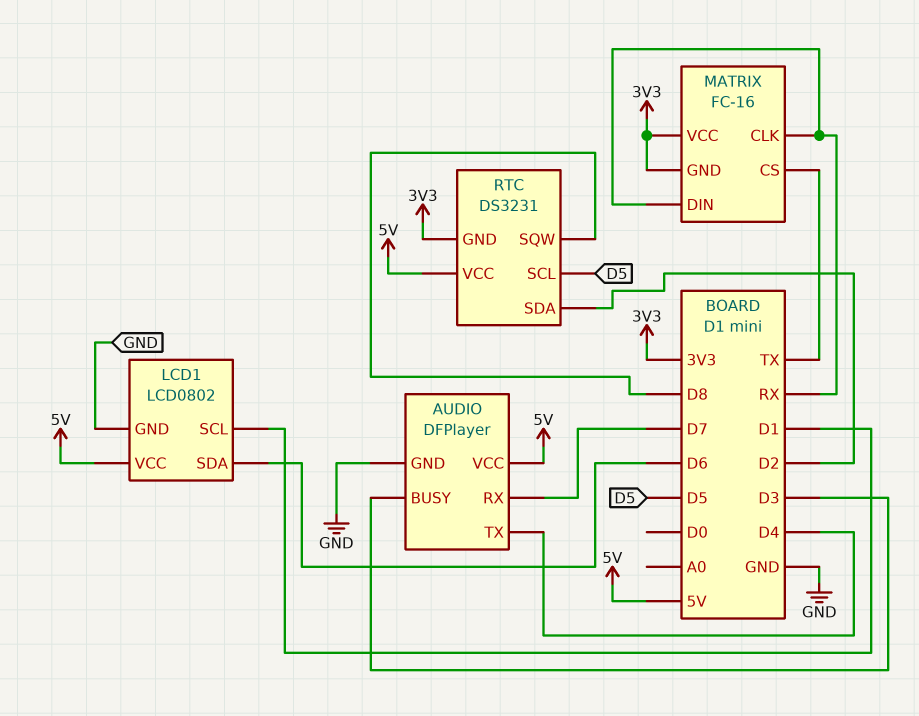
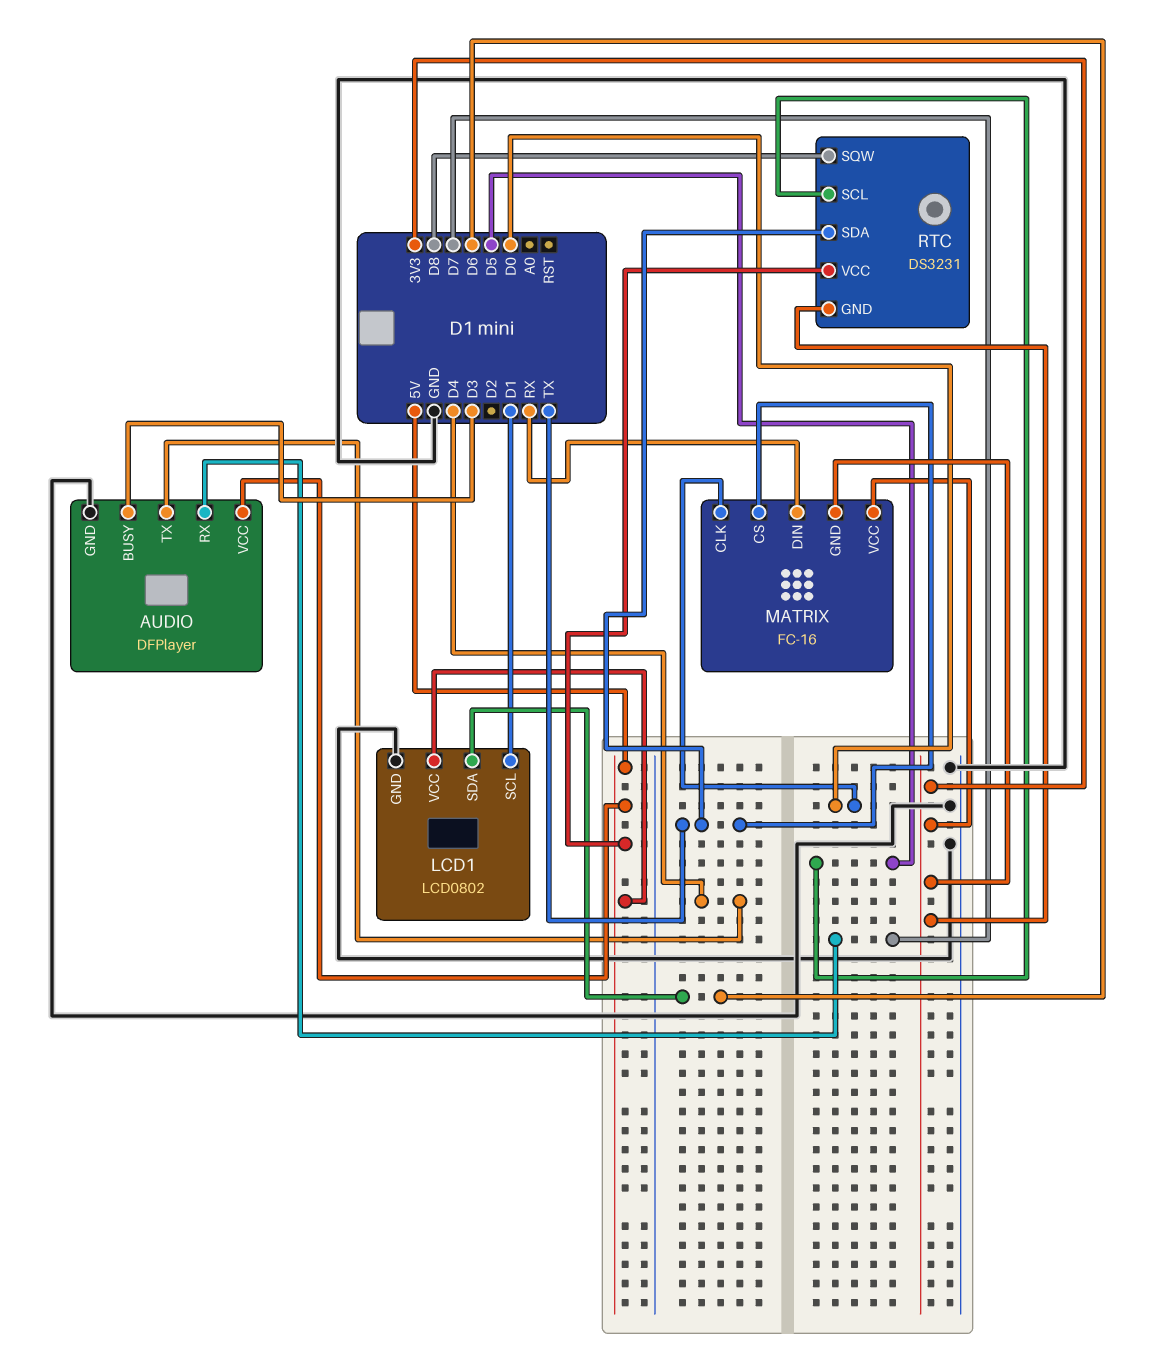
MATRIX pin CLK: RX -> D0
RTC pin SDA: D2 -> TX

